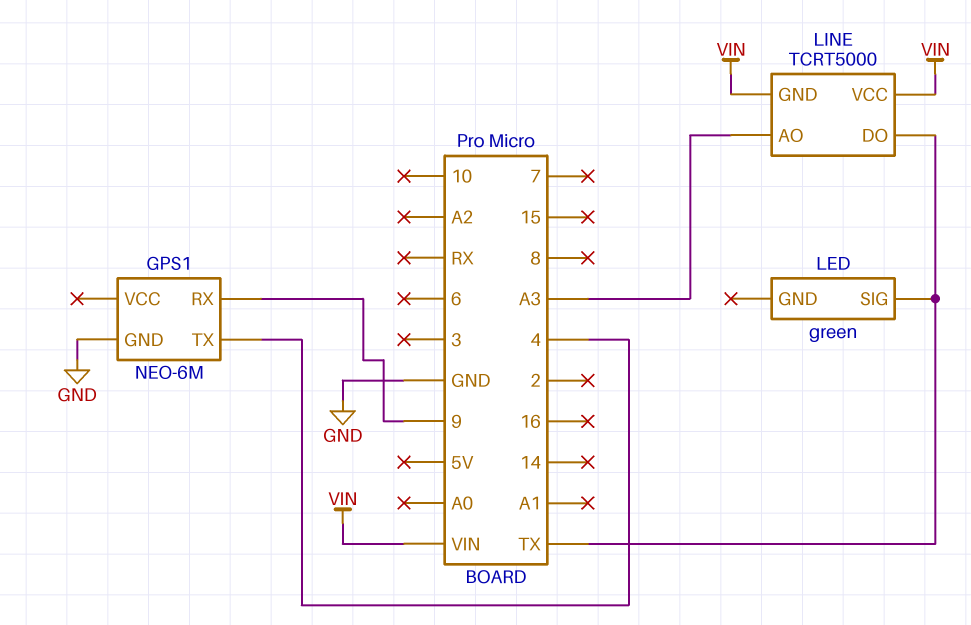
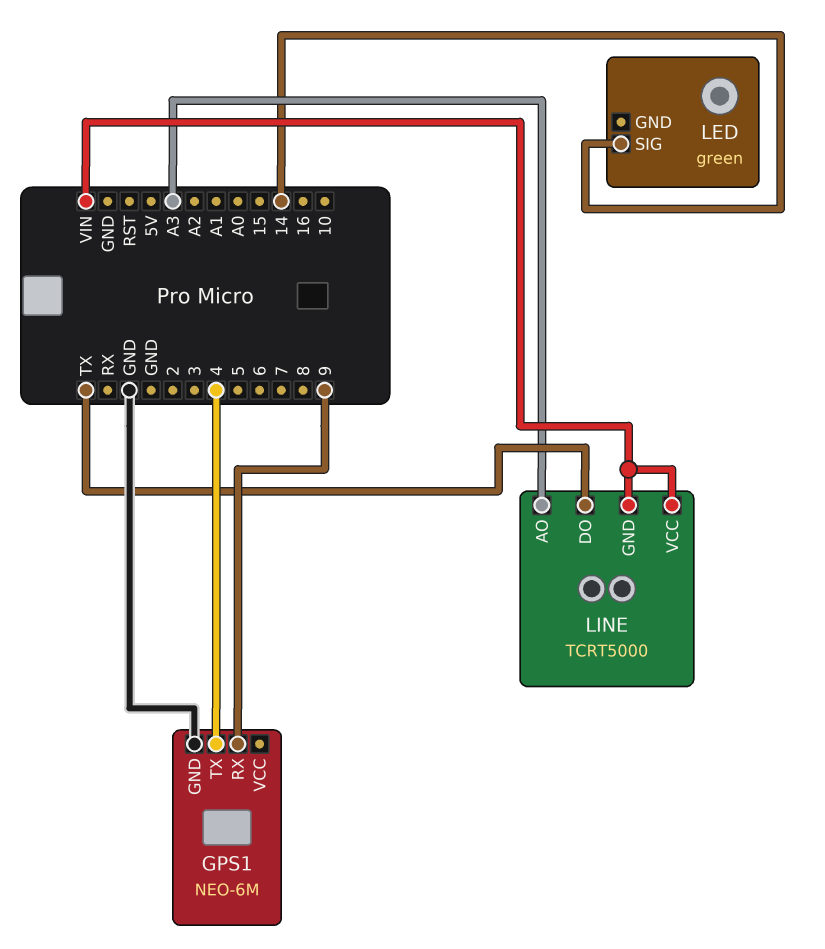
LED pin SIG: TX -> 14

